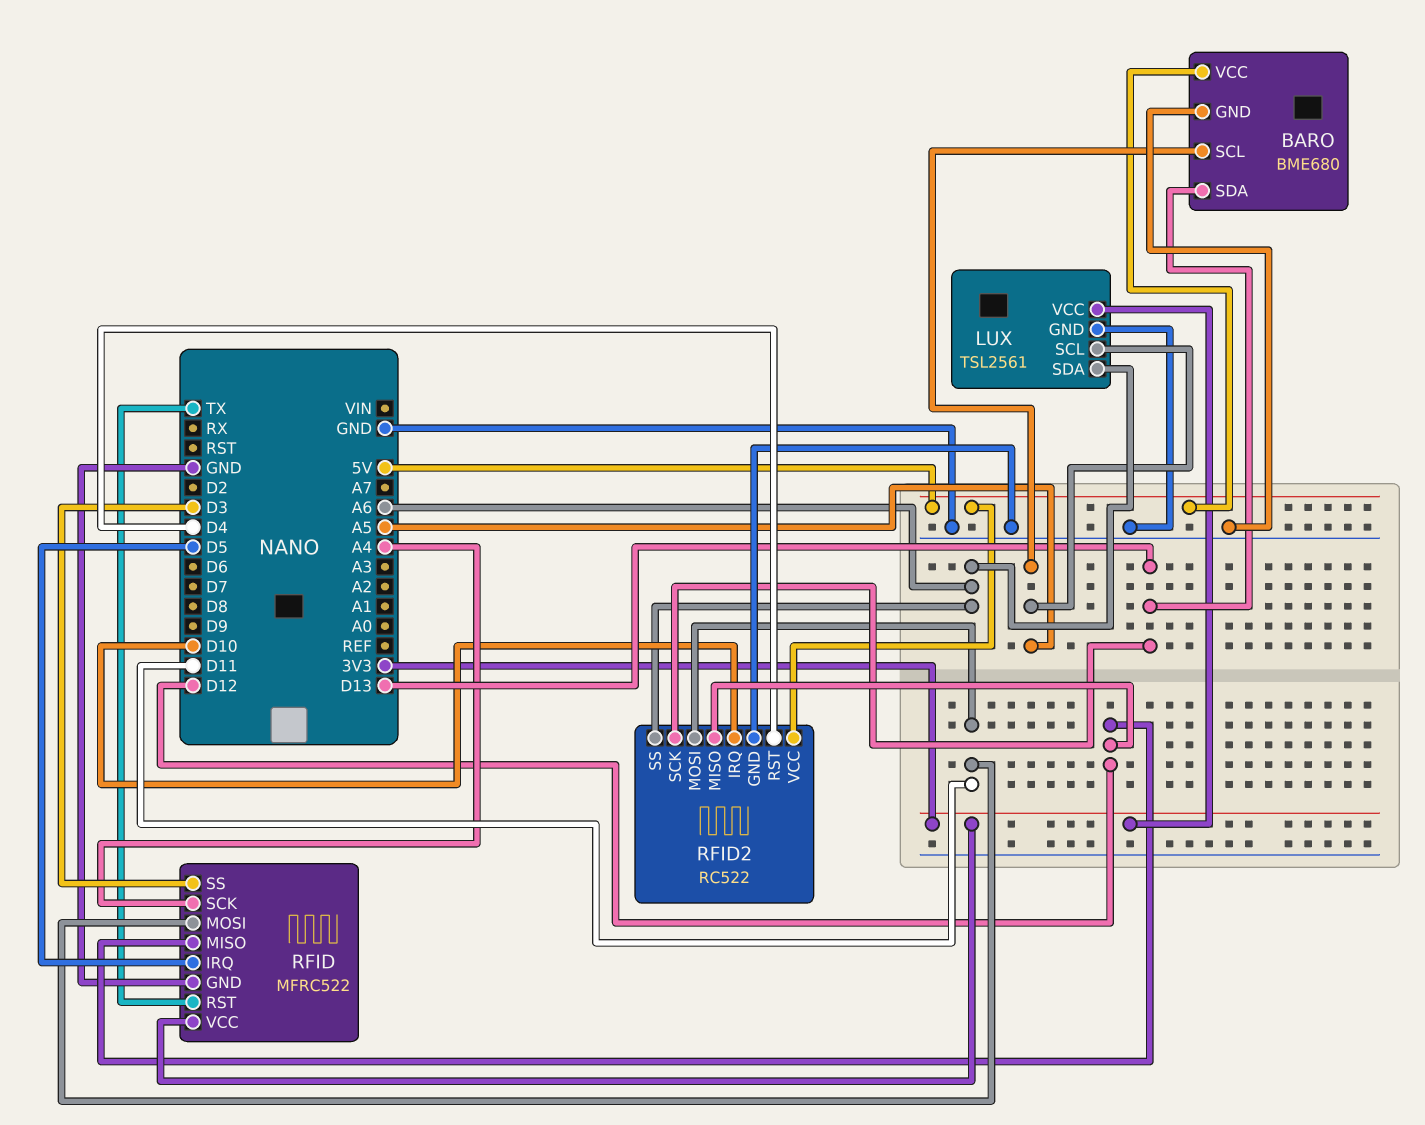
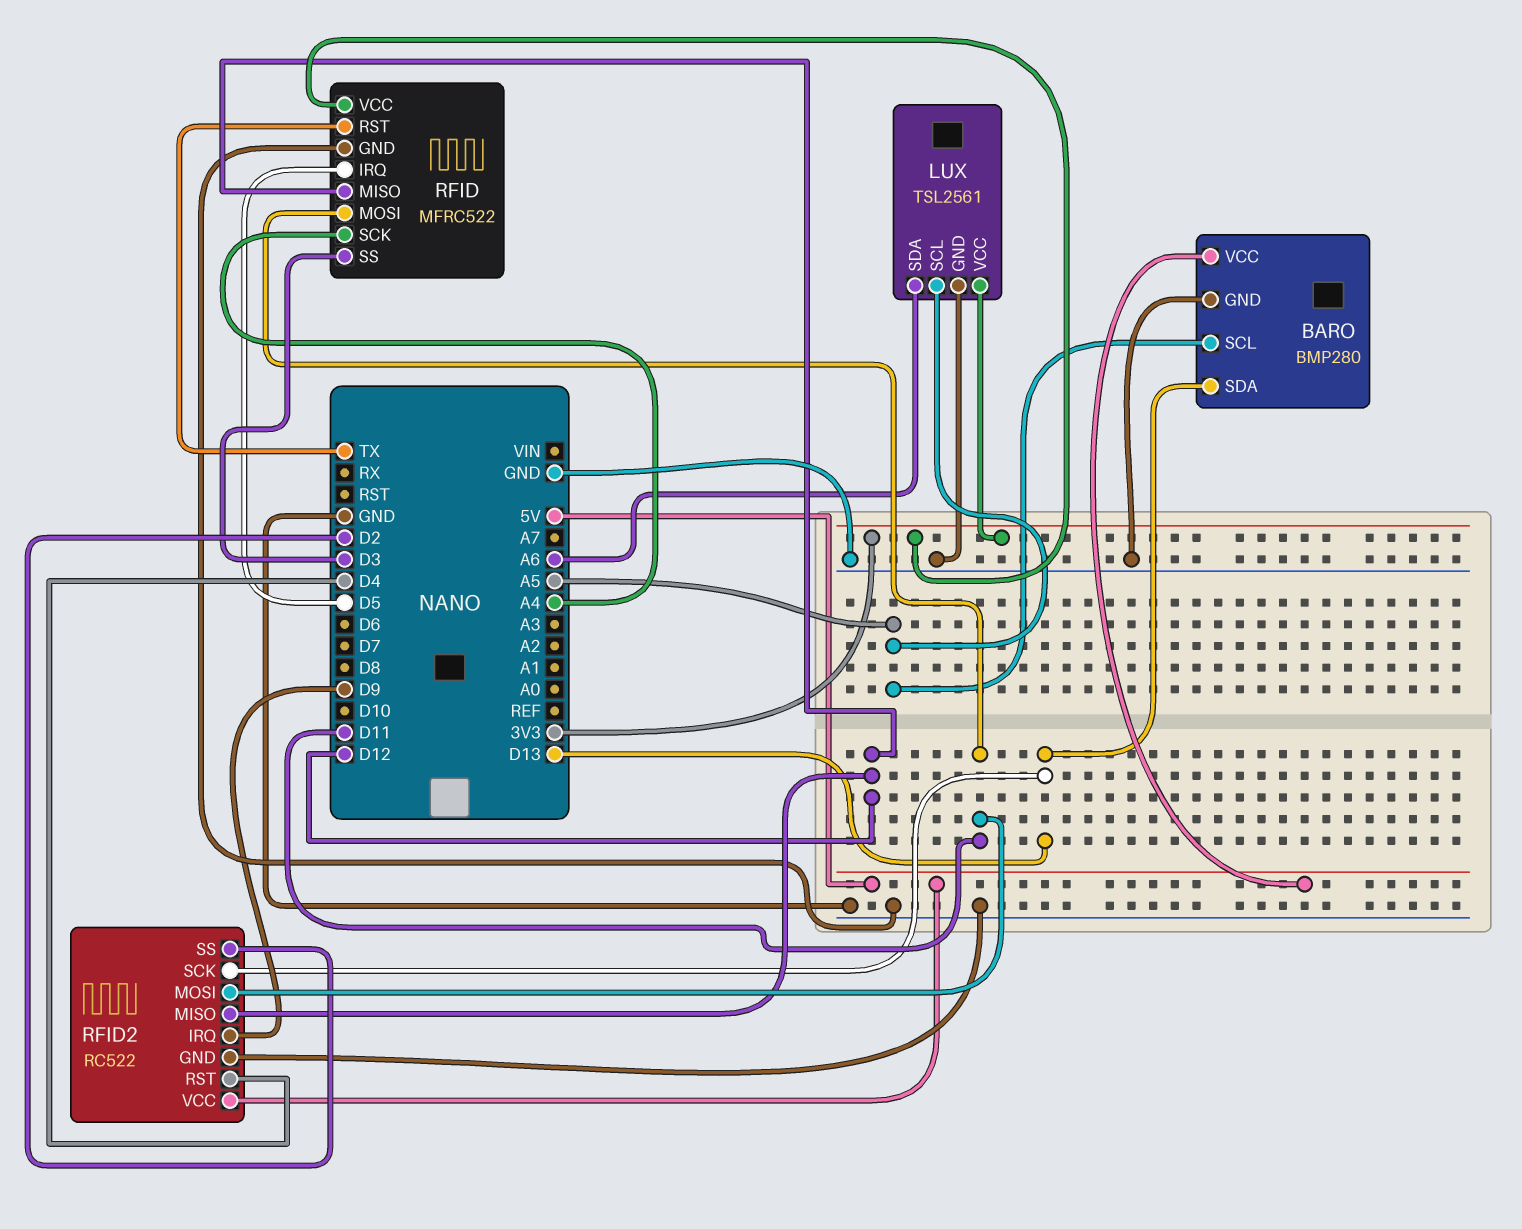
BARO: BME680 -> BMP280
RFID2 pin IRQ: D10 -> D9
RFID2 pin SS: A6 -> D2

